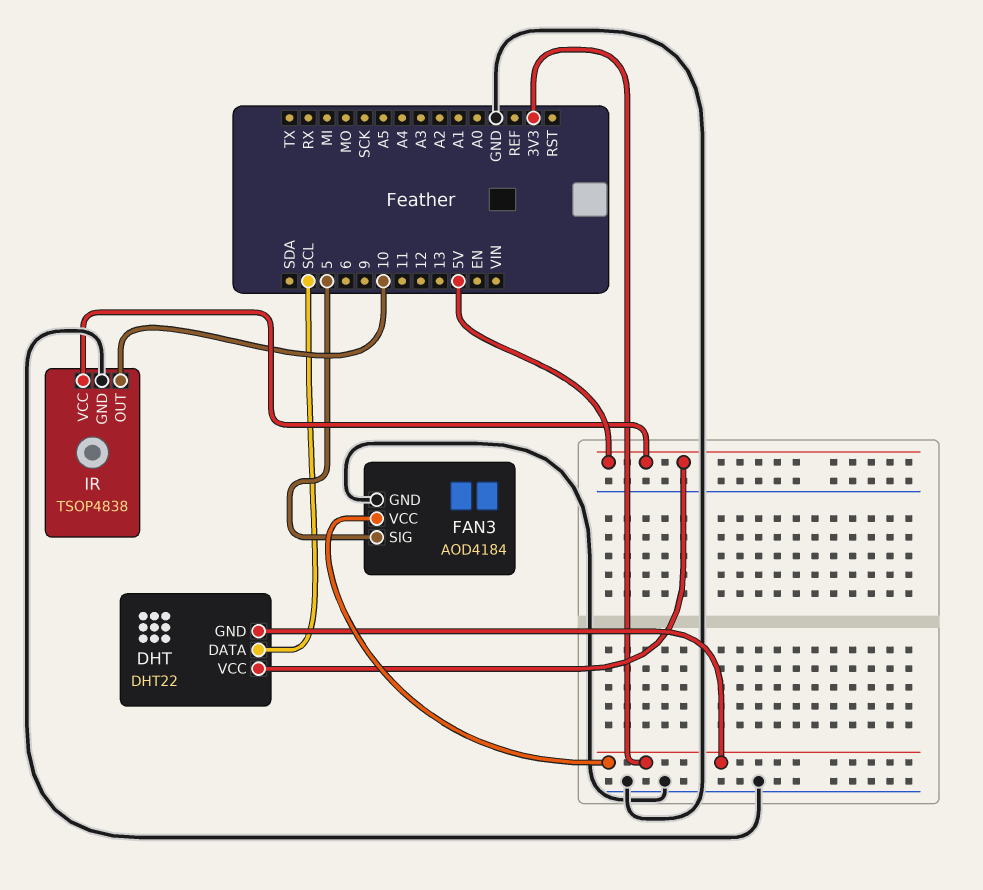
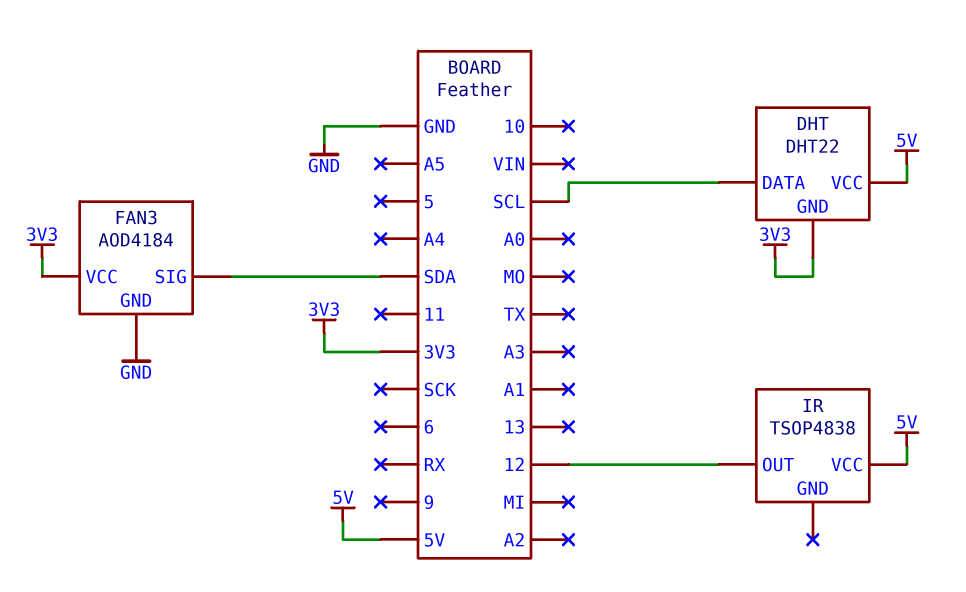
FAN3 pin SIG: 5 -> SDA
IR pin GND: GND -> none
IR pin OUT: 10 -> 12

